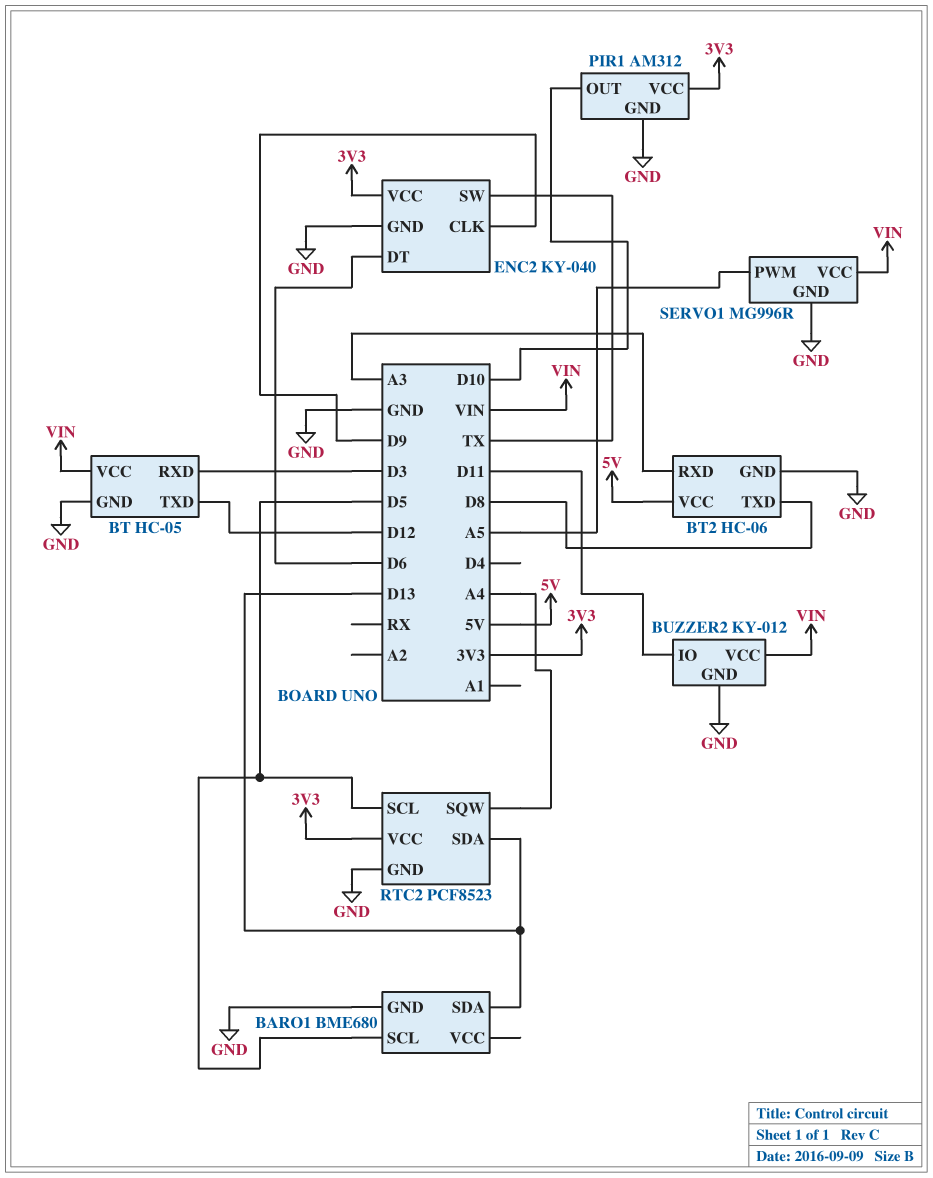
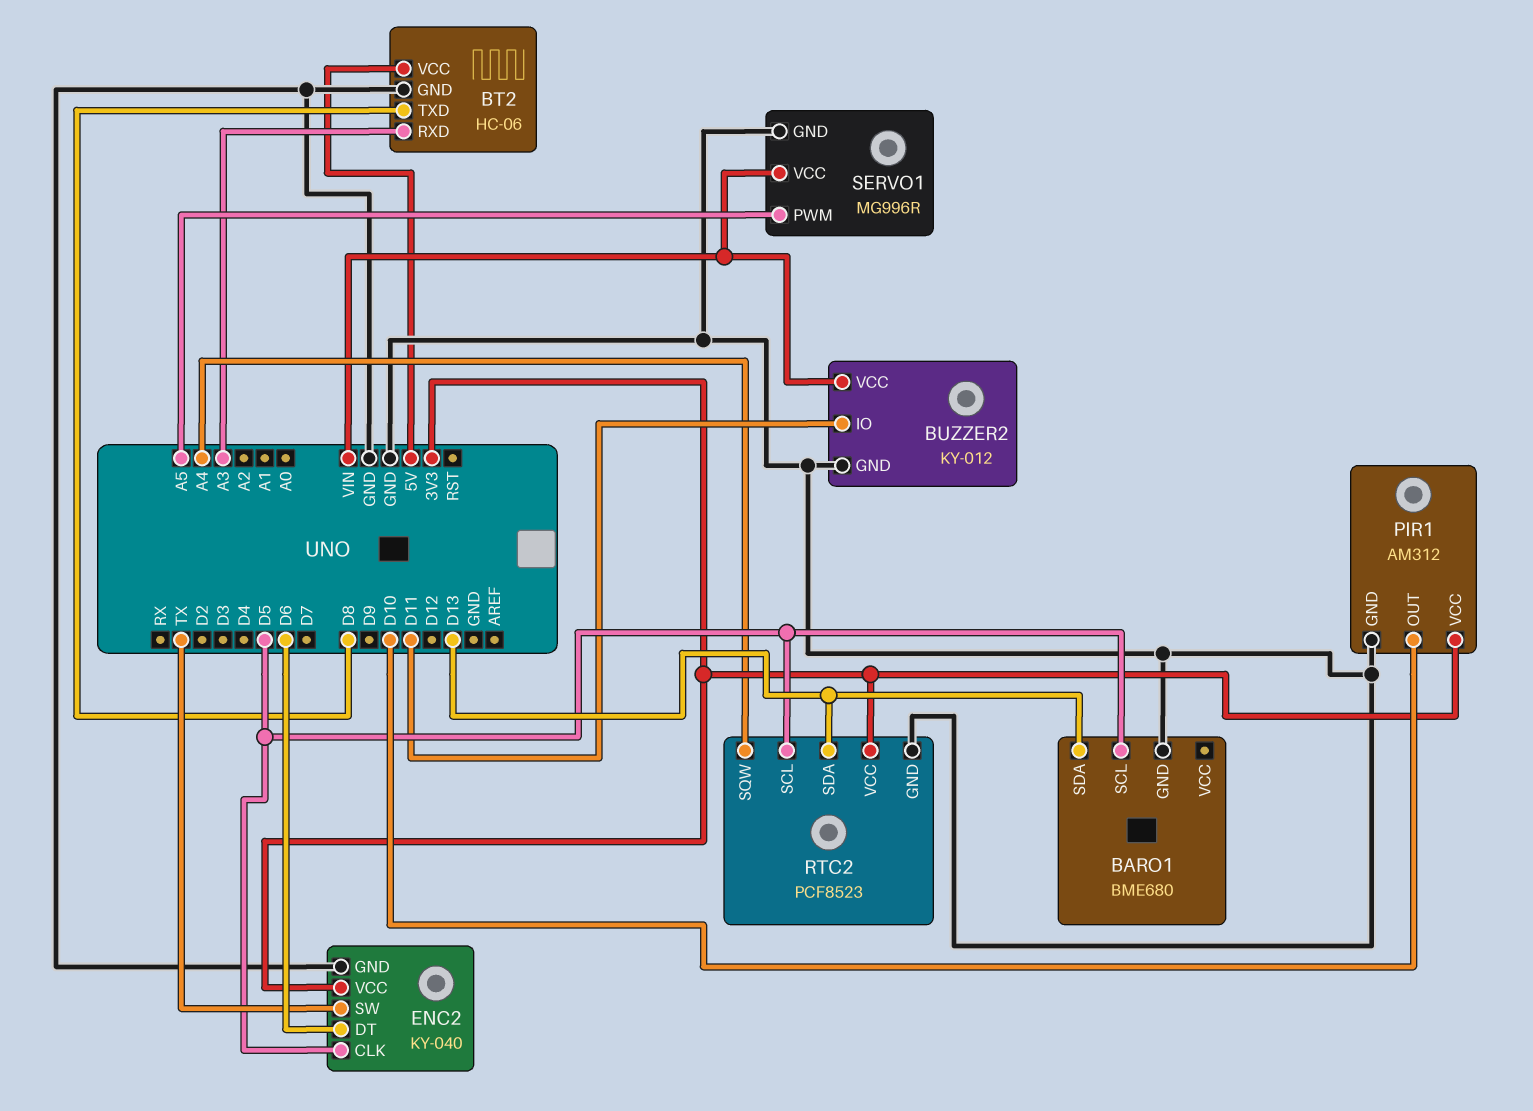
BT: HC-05 -> none
BT pin GND: GND -> none
BT pin RXD: D3 -> none
BT pin TXD: D12 -> none
BT pin VCC: VIN -> none
ENC2 pin CLK: D9 -> D5

